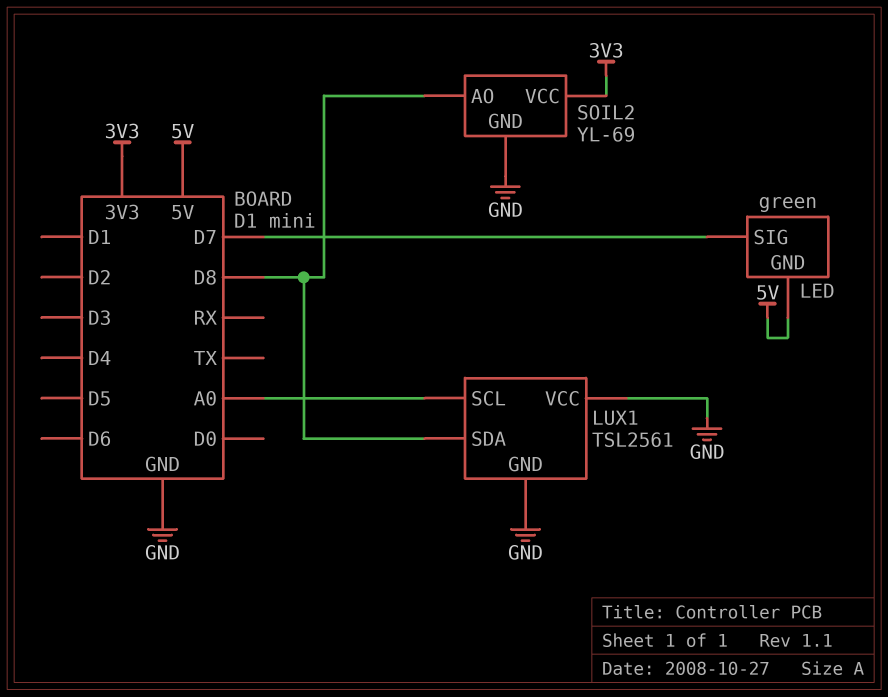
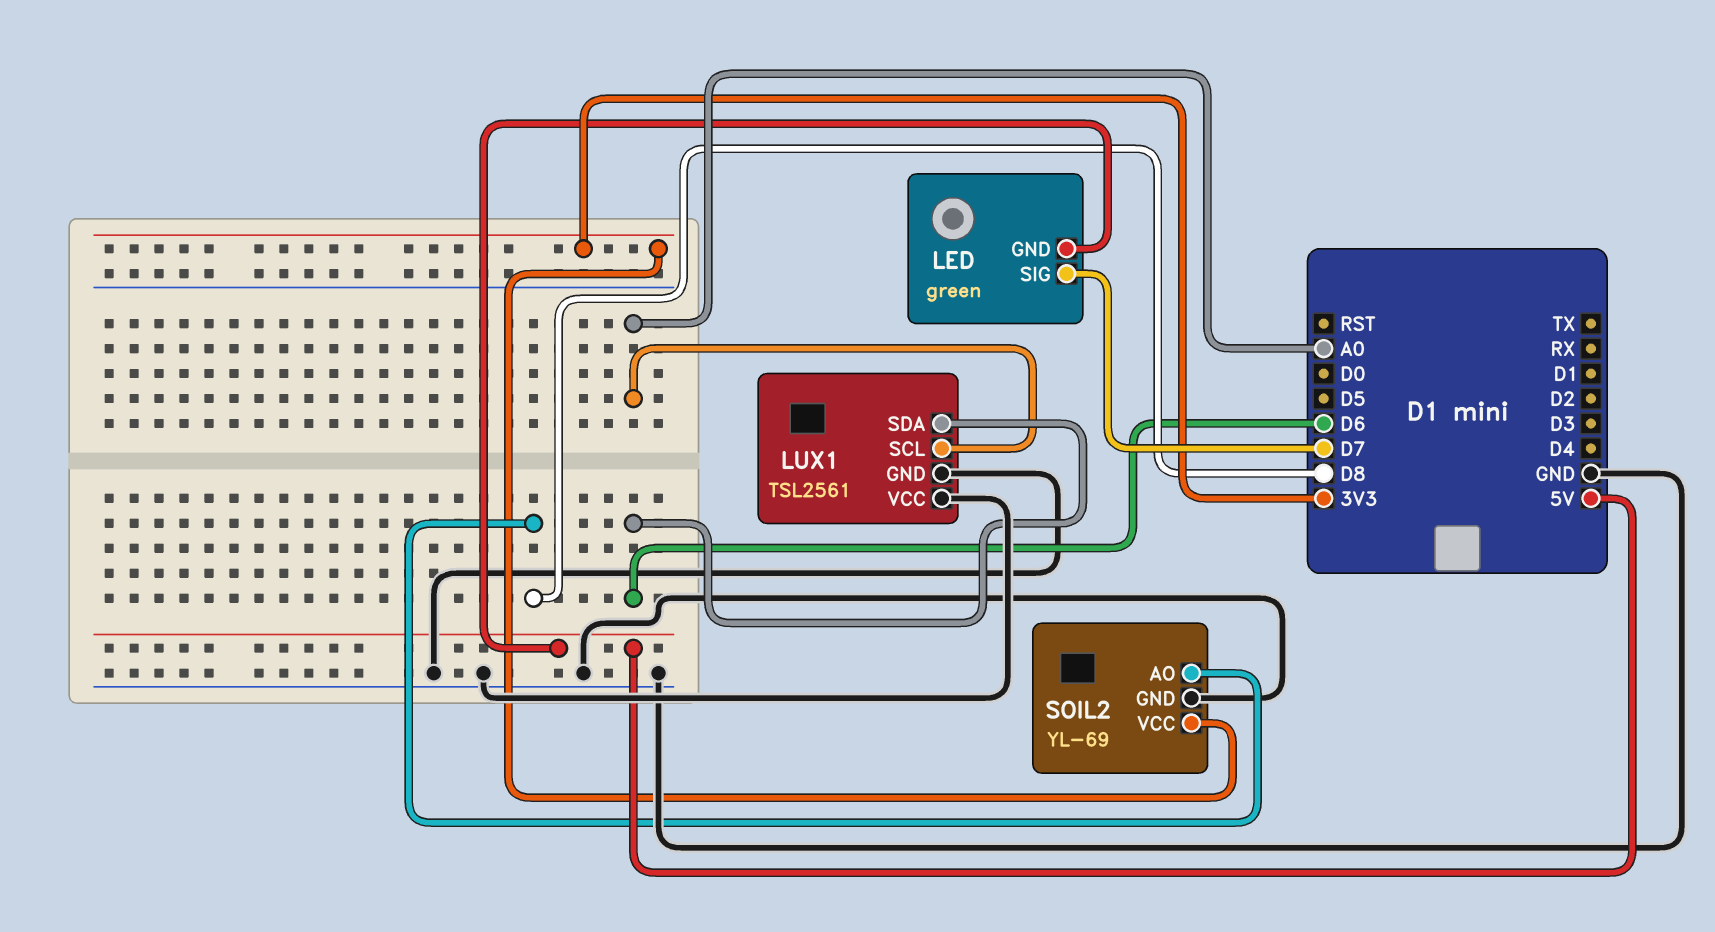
LUX1 pin SDA: D8 -> D6

